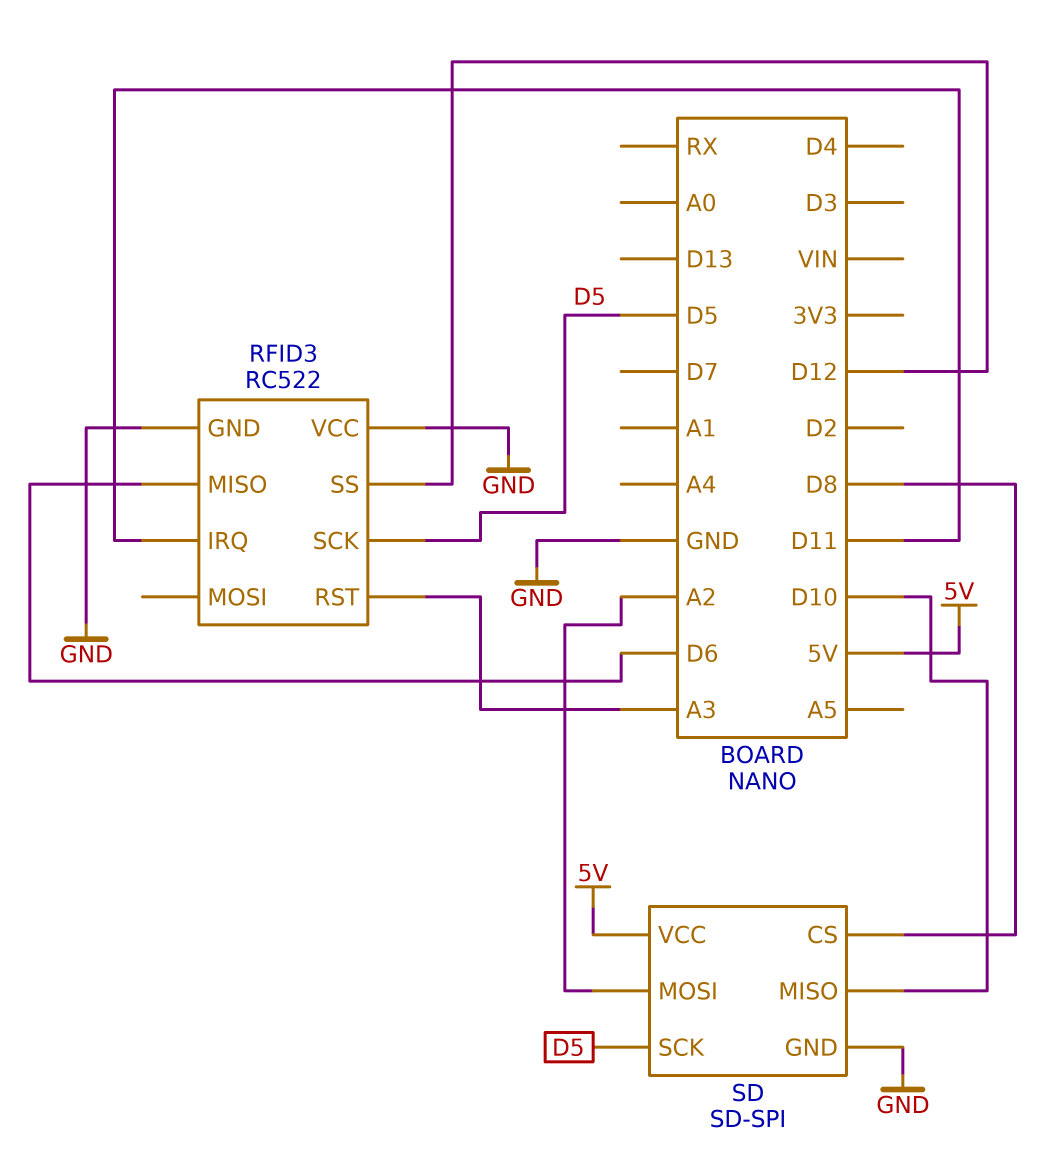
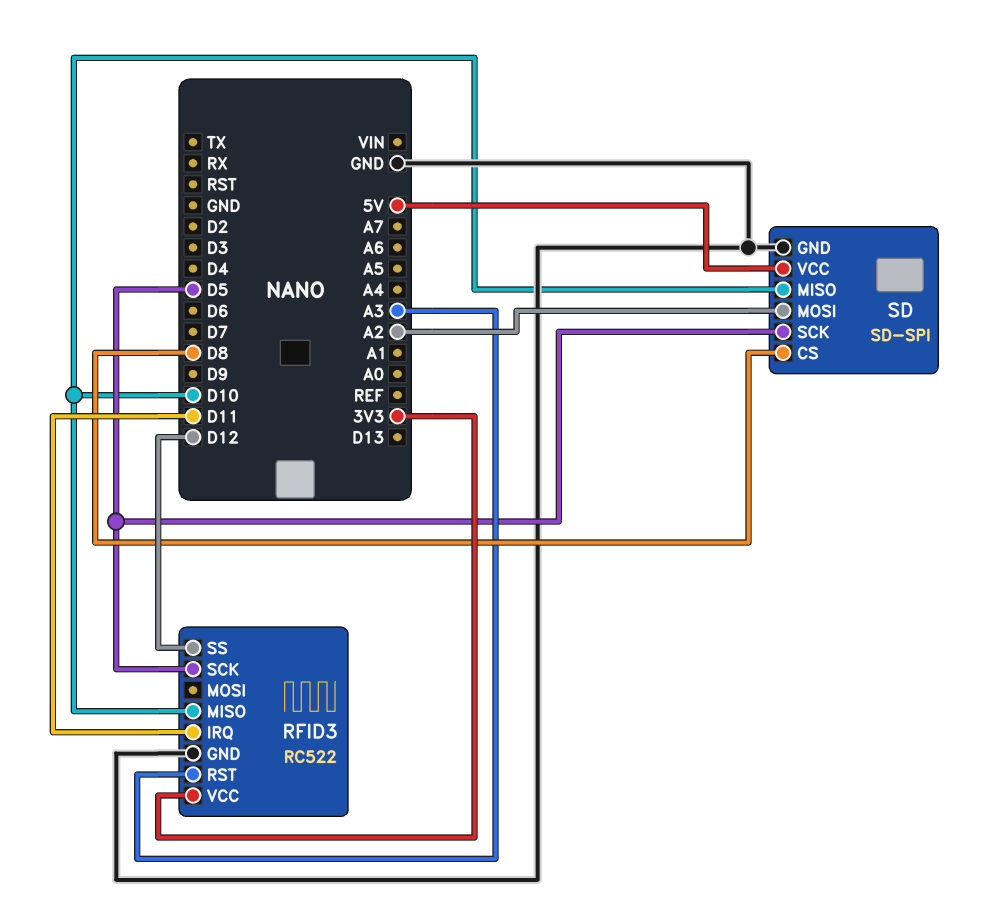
RFID3 pin MISO: D6 -> D10
RFID3 pin VCC: GND -> 3V3

